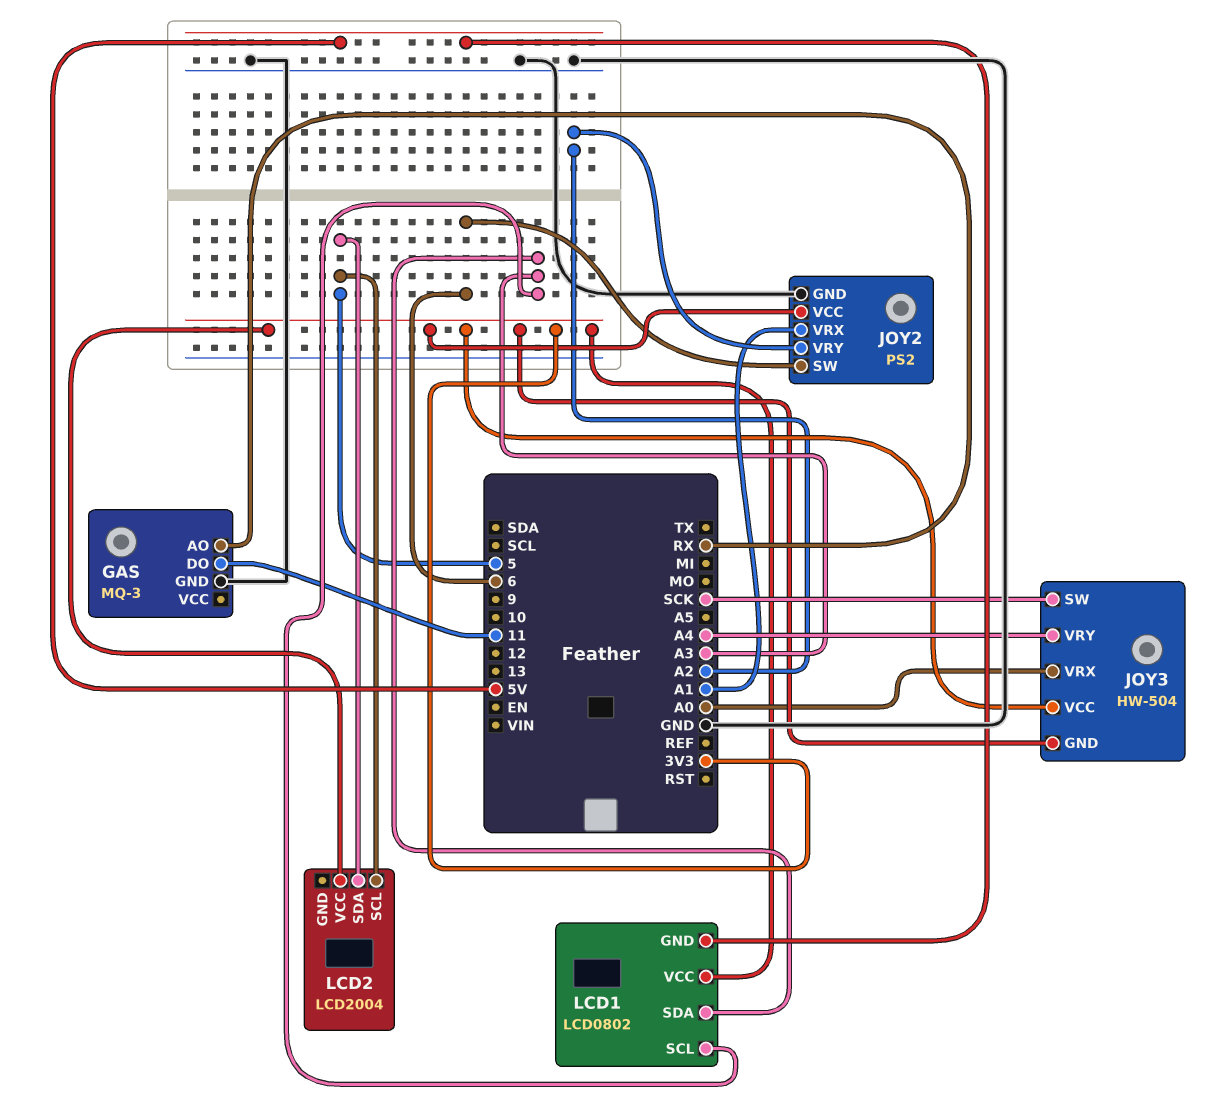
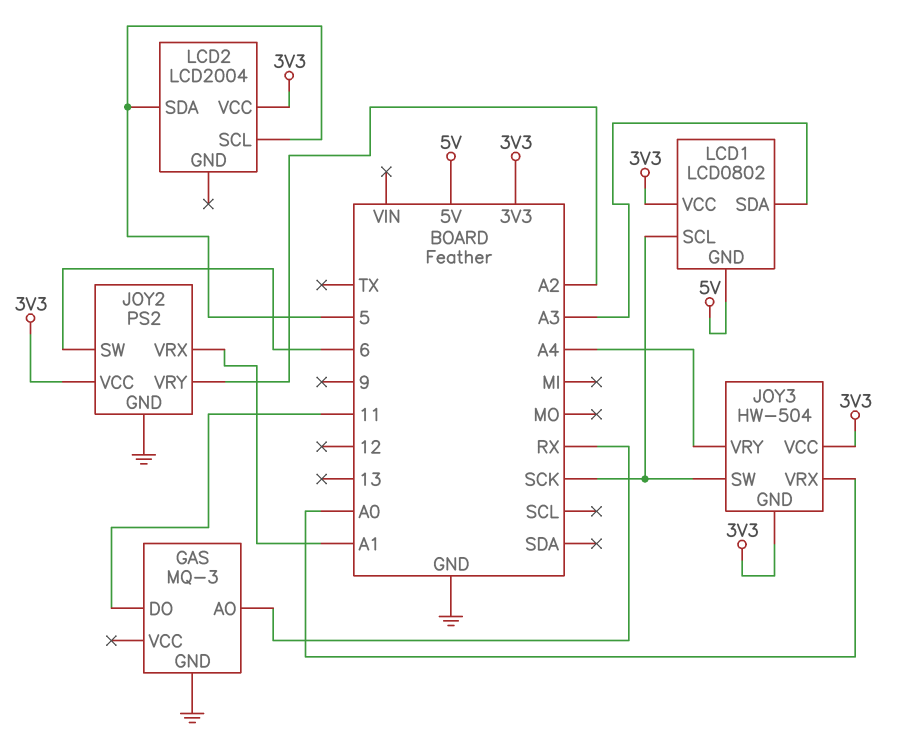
LCD1 pin SCL: A3 -> SCK

